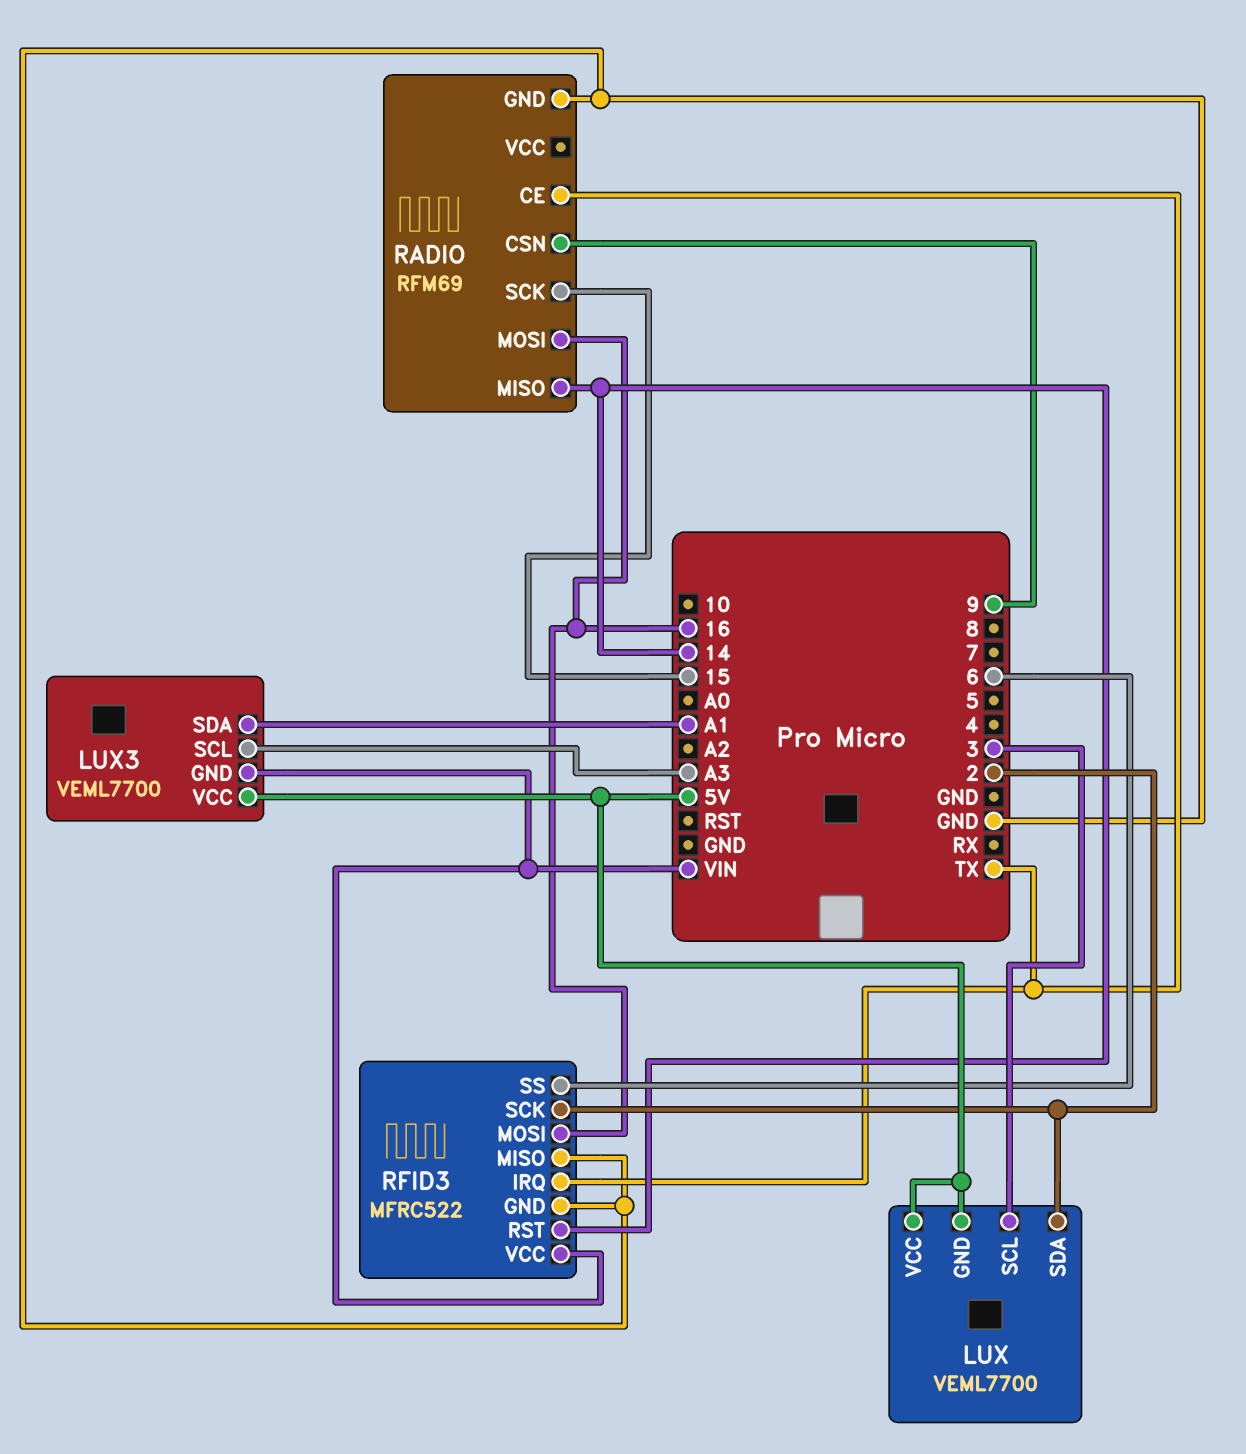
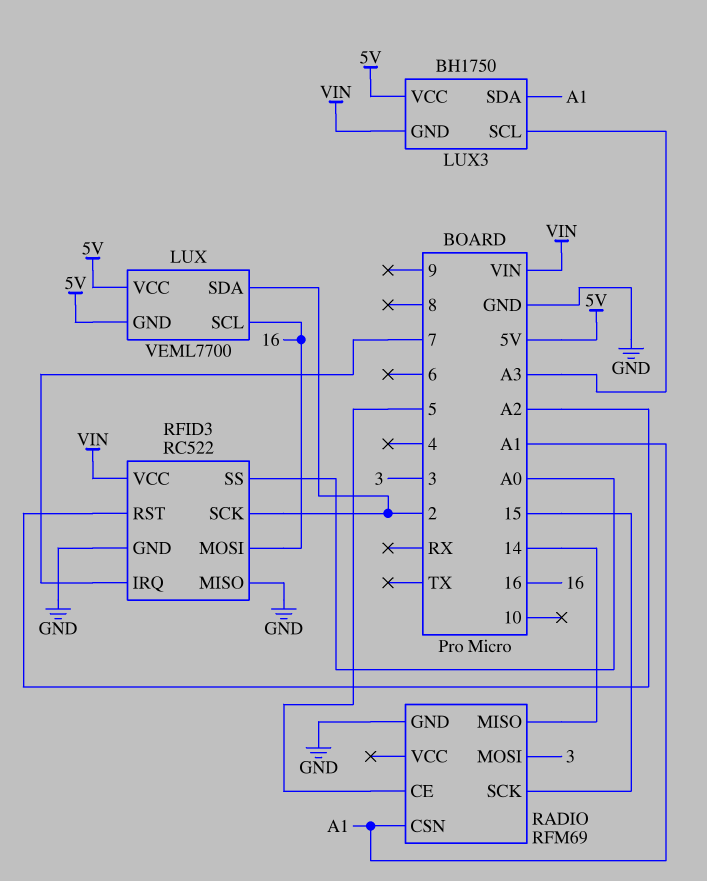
LUX pin SCL: 3 -> 16
LUX3: VEML7700 -> BH1750
RADIO pin CE: TX -> 5
RADIO pin CSN: 9 -> A1
RADIO pin MOSI: 16 -> 3
RFID3: MFRC522 -> RC522
RFID3 pin IRQ: TX -> 7
RFID3 pin RST: 14 -> A2
RFID3 pin SS: 6 -> A0

